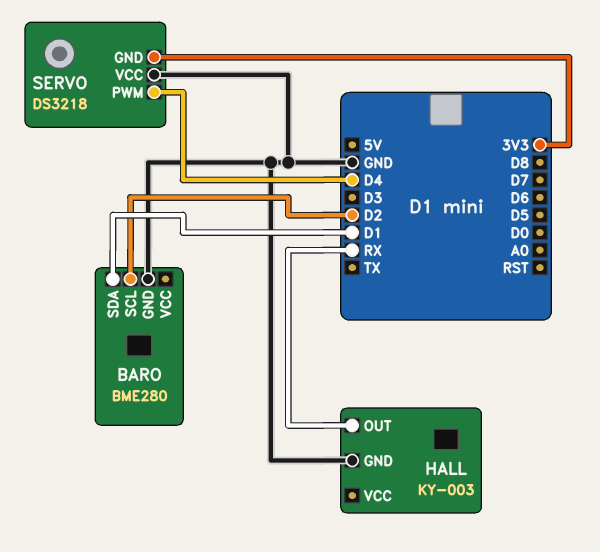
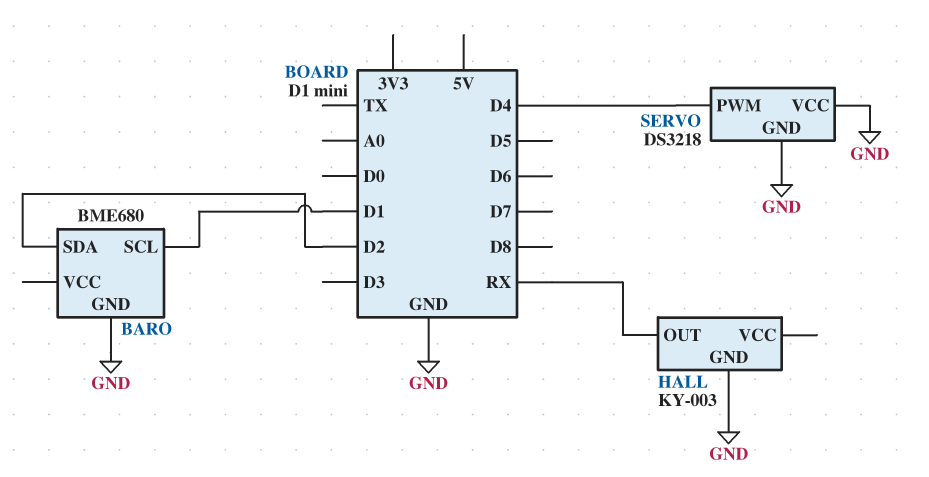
BARO: BME280 -> BME680
BARO pin SCL: D2 -> D1
BARO pin SDA: D1 -> D2
SERVO pin GND: 3V3 -> GND

